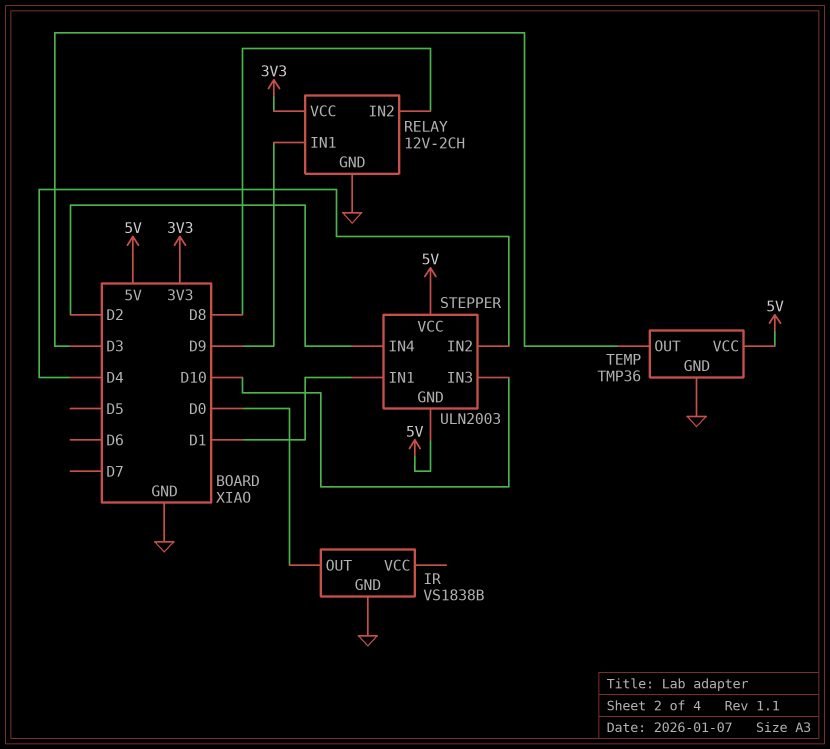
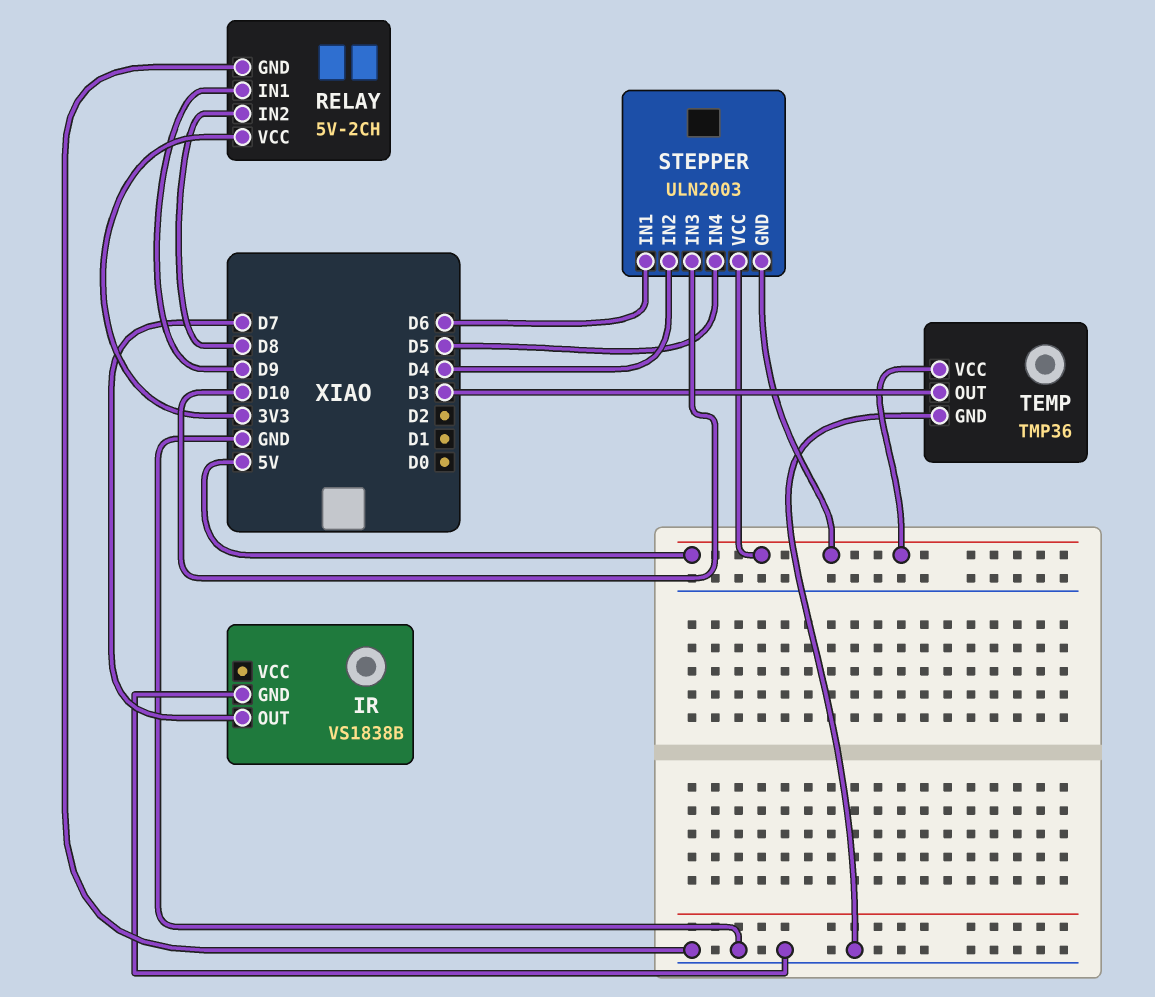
IR pin OUT: D0 -> D7
RELAY: 12V-2CH -> 5V-2CH
STEPPER pin IN1: D1 -> D6
STEPPER pin IN4: D2 -> D5

